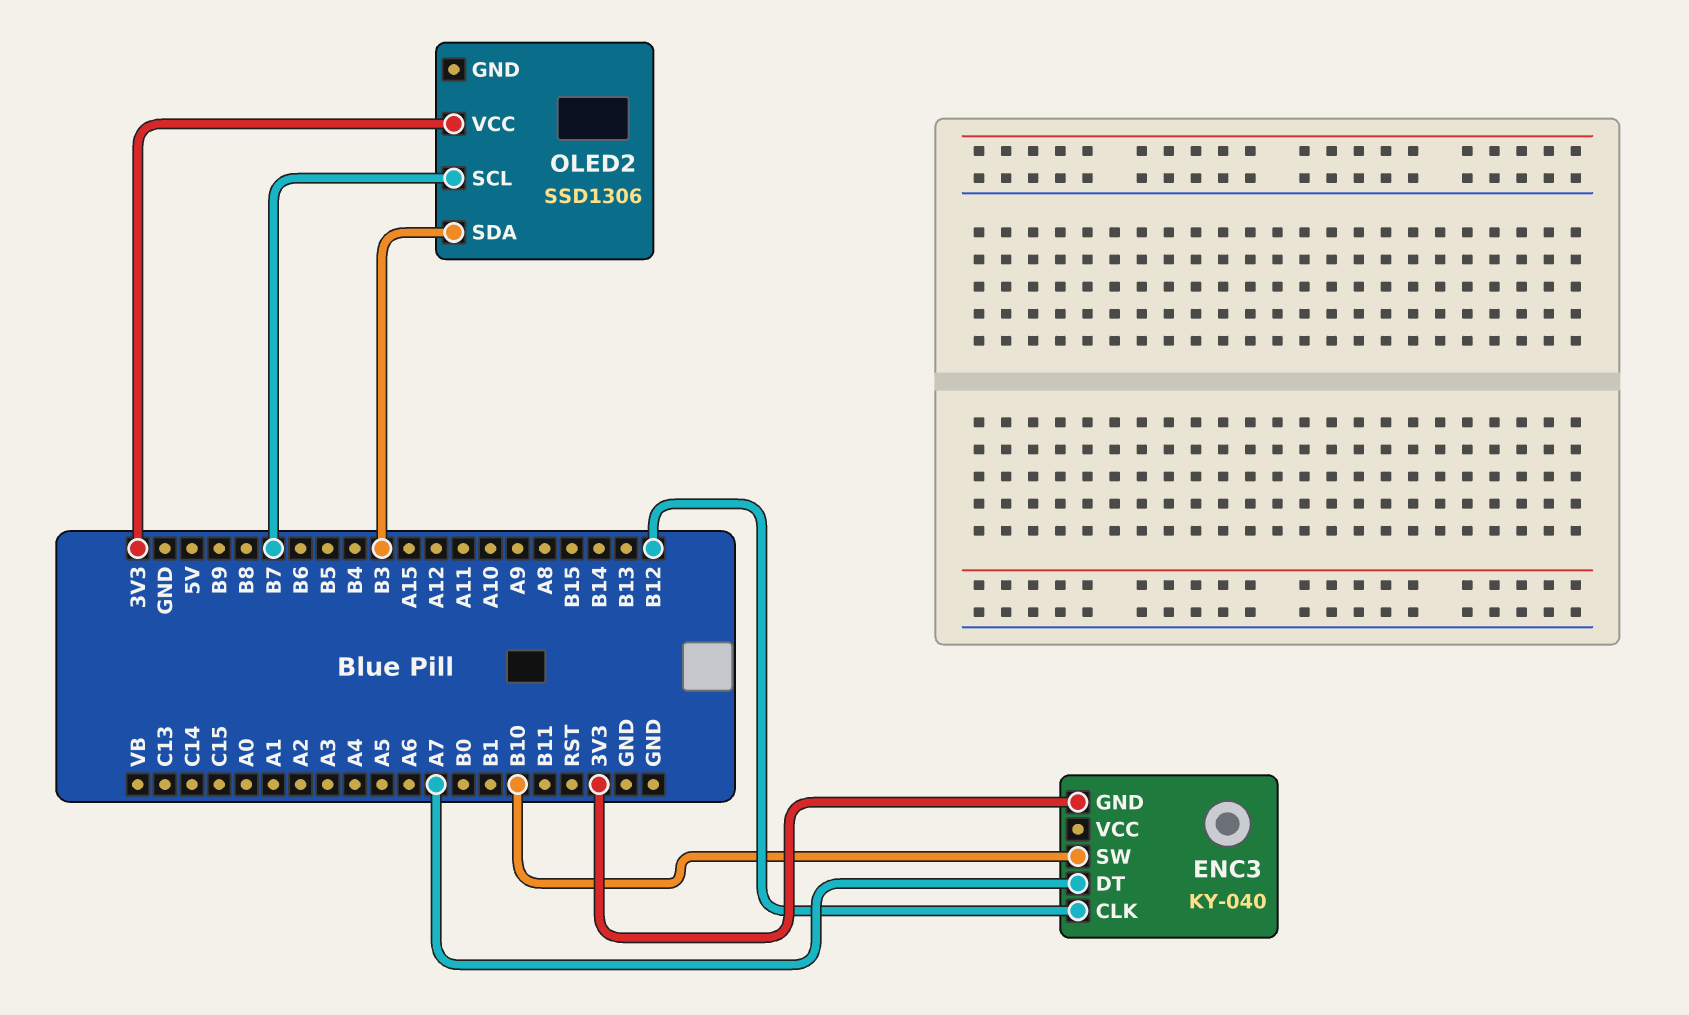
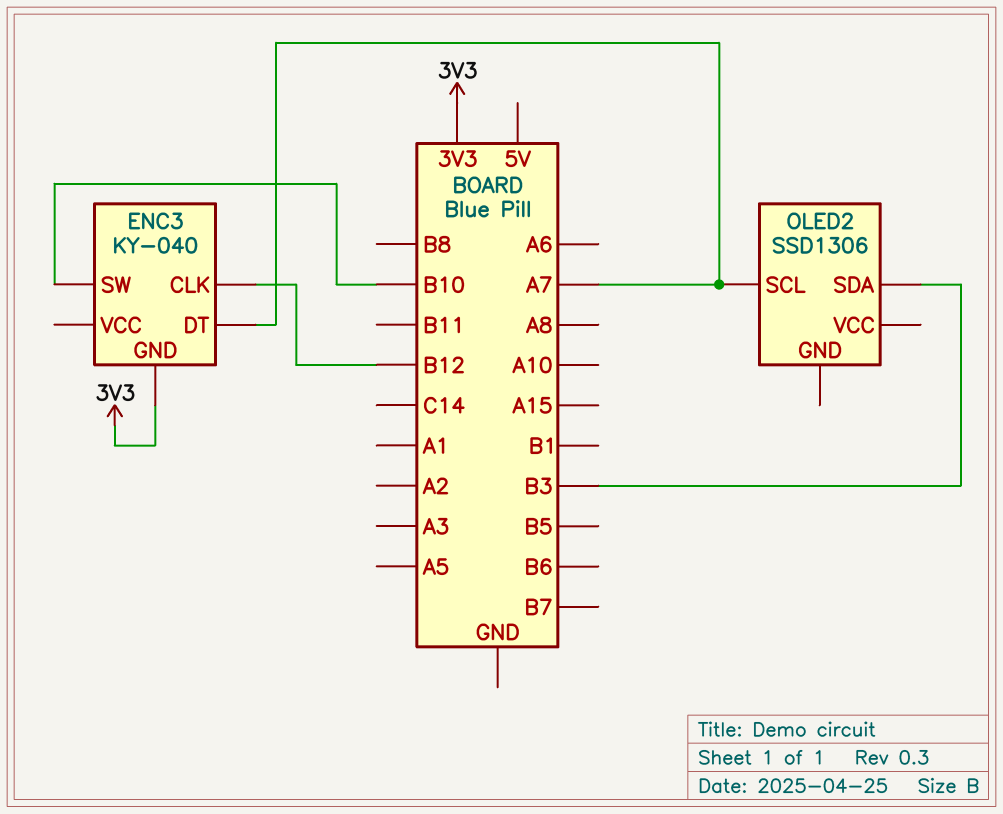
OLED2 pin SCL: B7 -> A7
OLED2 pin VCC: 3V3 -> none

